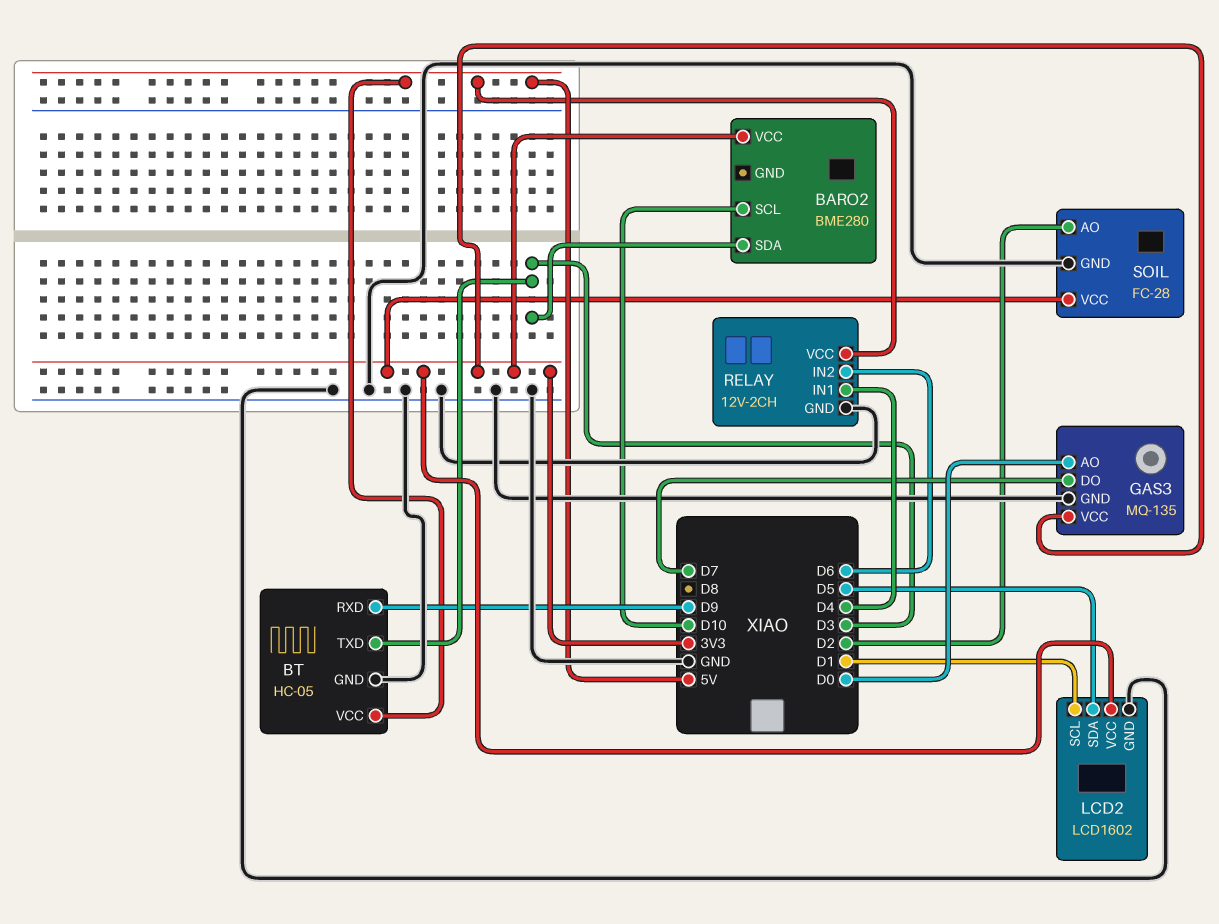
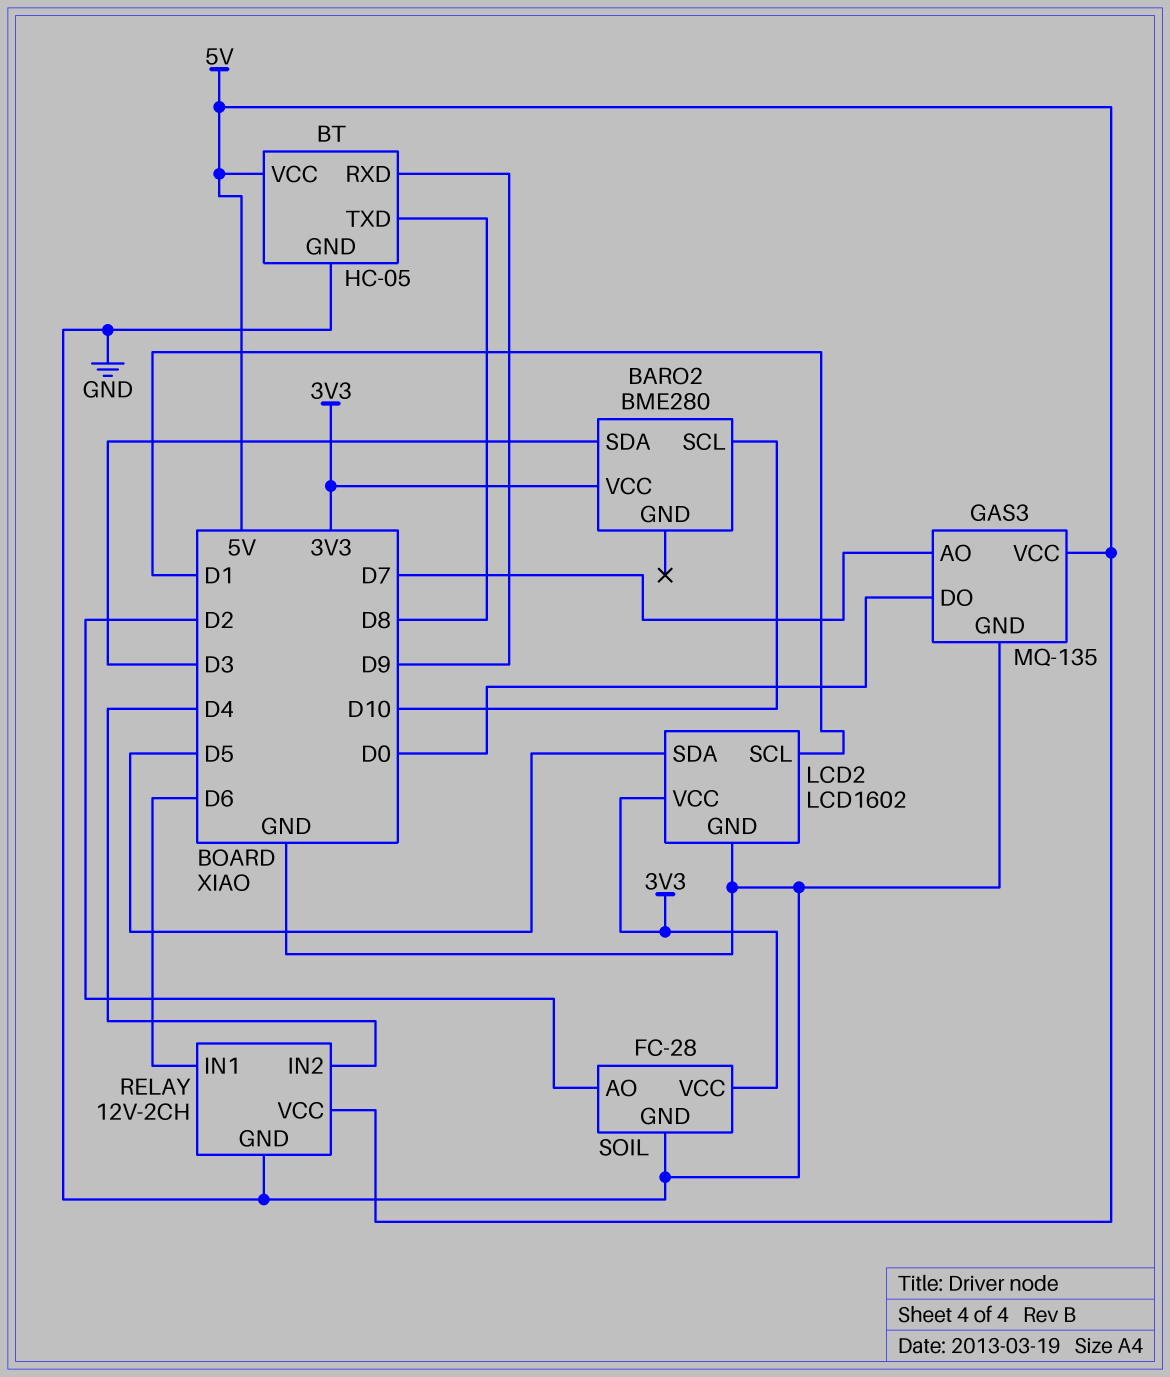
BT pin TXD: D3 -> D8
GAS3 pin AO: D0 -> D7
GAS3 pin DO: D7 -> D0
GAS3 pin VCC: 3V3 -> 5V
RELAY pin IN1: D4 -> D6
RELAY pin IN2: D6 -> D4

